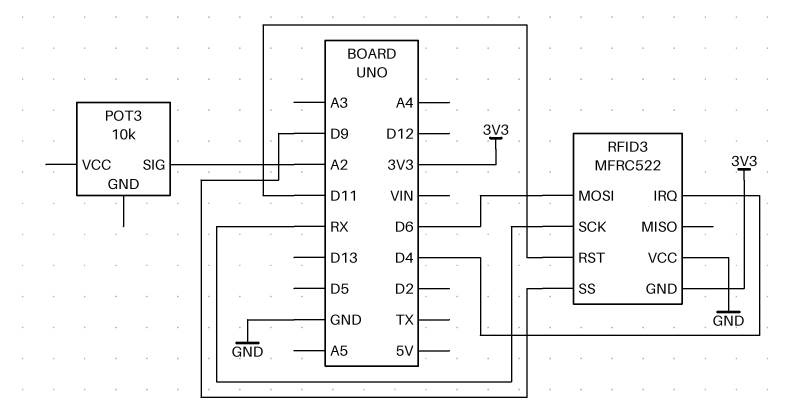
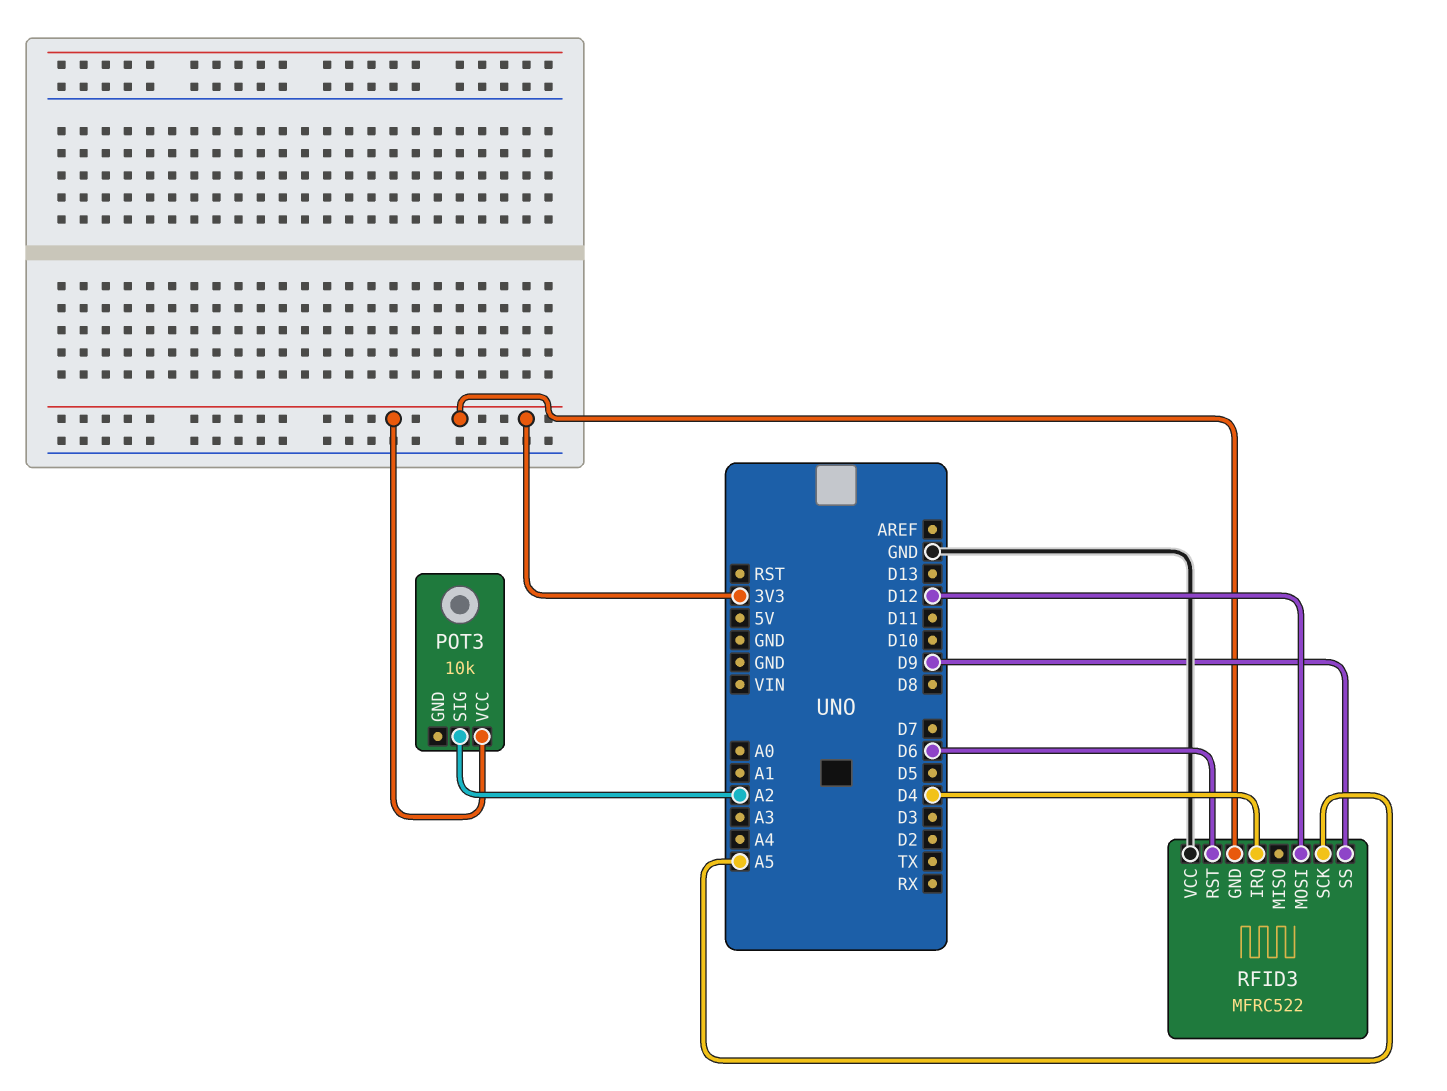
POT3 pin VCC: none -> 3V3
RFID3 pin MOSI: D6 -> D12
RFID3 pin RST: D11 -> D6
RFID3 pin SCK: RX -> A5

